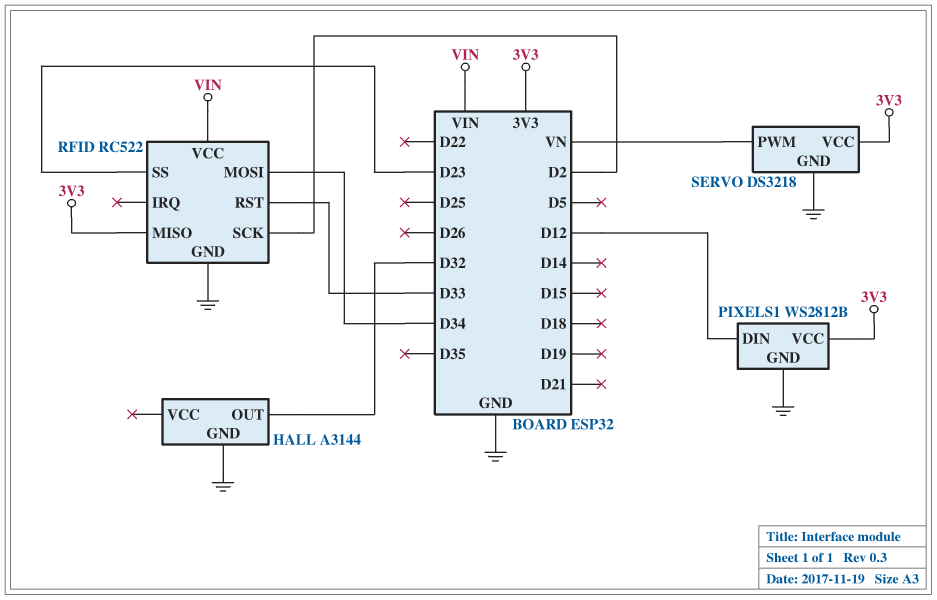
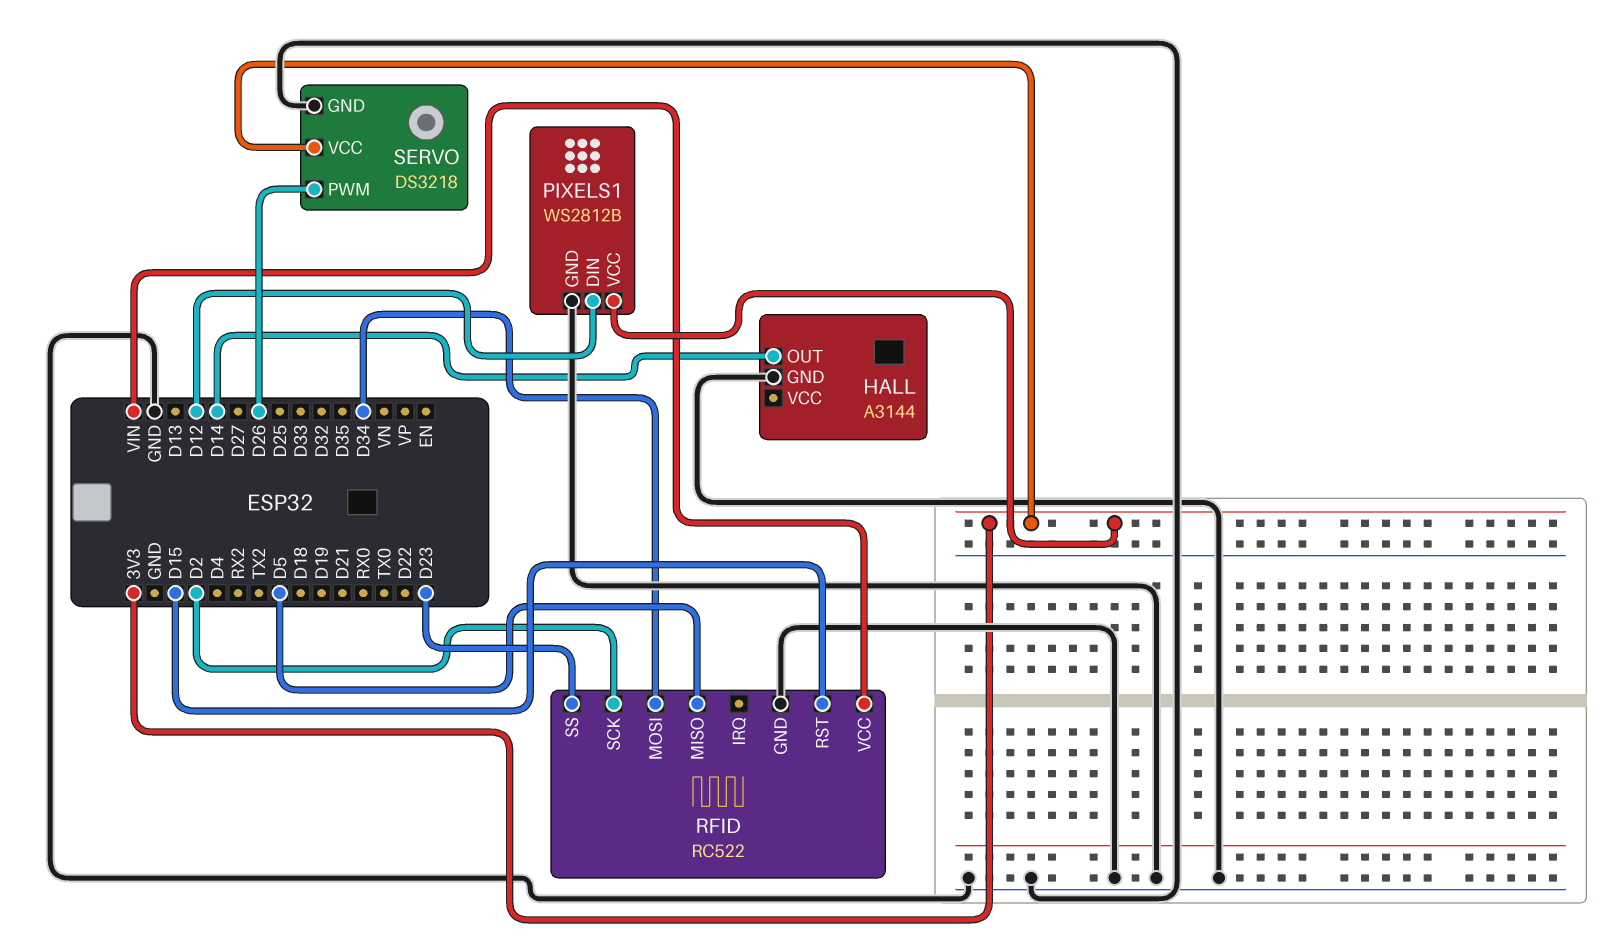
HALL pin OUT: D32 -> D14
RFID pin MISO: 3V3 -> D5
RFID pin RST: D33 -> D15
SERVO pin PWM: VN -> D26

